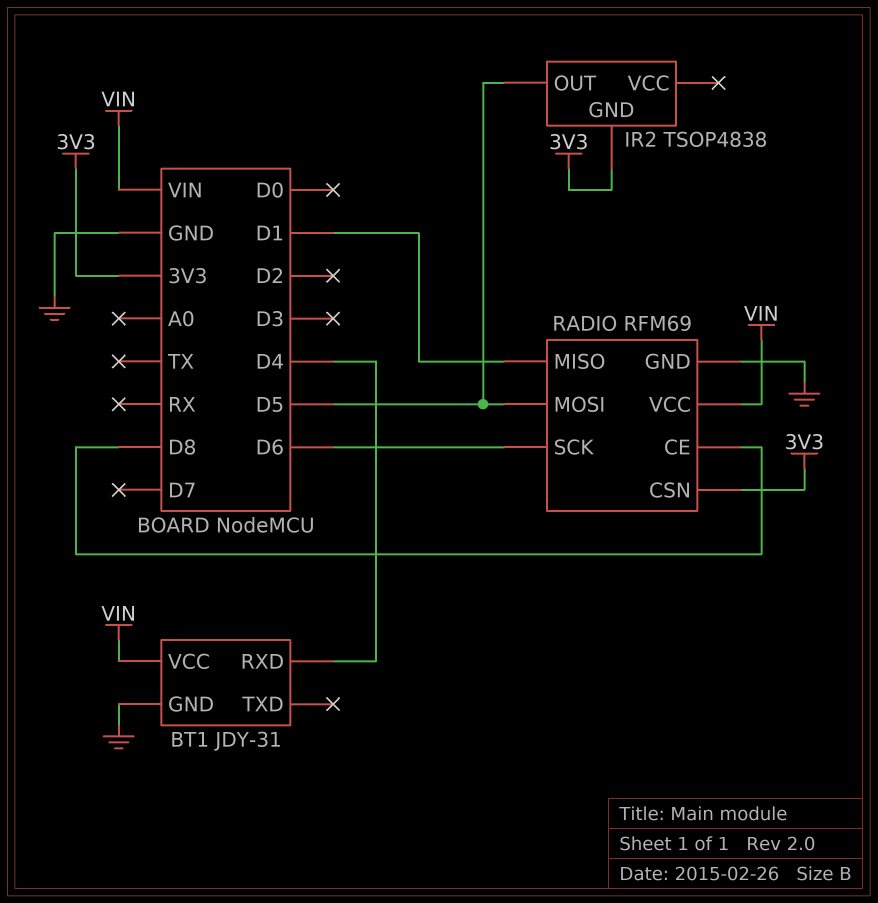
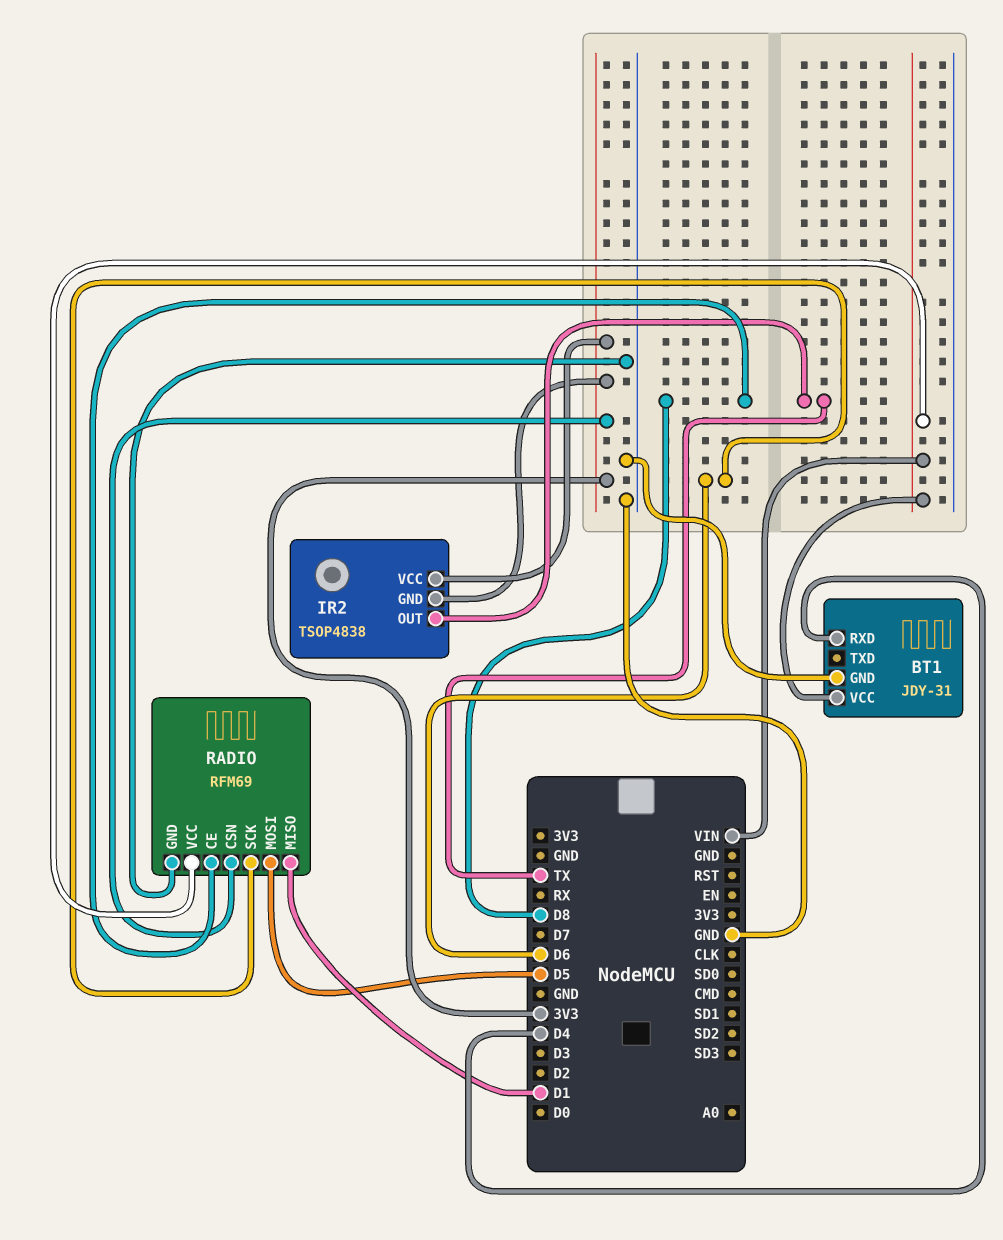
IR2 pin OUT: D5 -> TX
IR2 pin VCC: none -> 3V3

